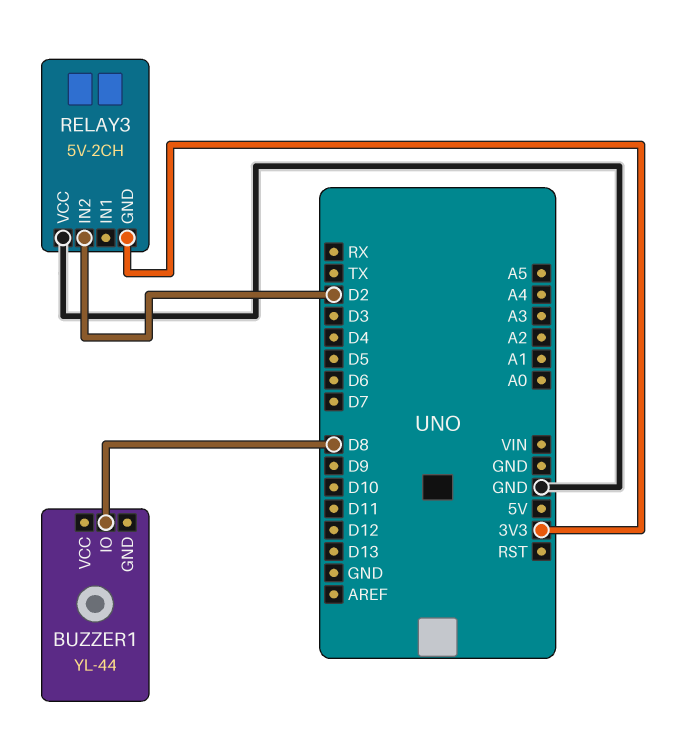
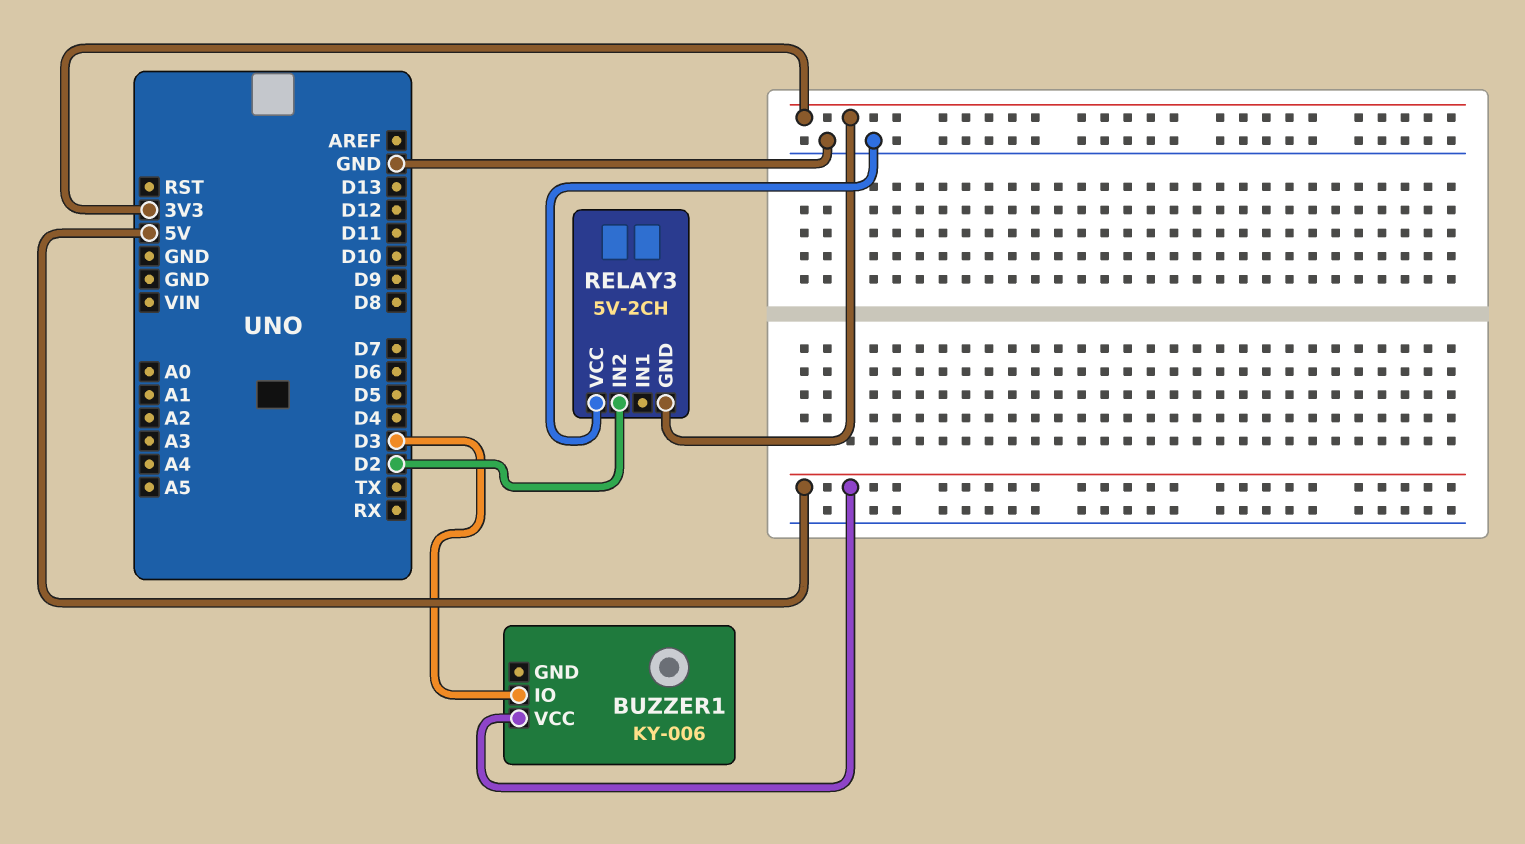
BUZZER1: YL-44 -> KY-006
BUZZER1 pin IO: D8 -> D3
BUZZER1 pin VCC: none -> 5V

